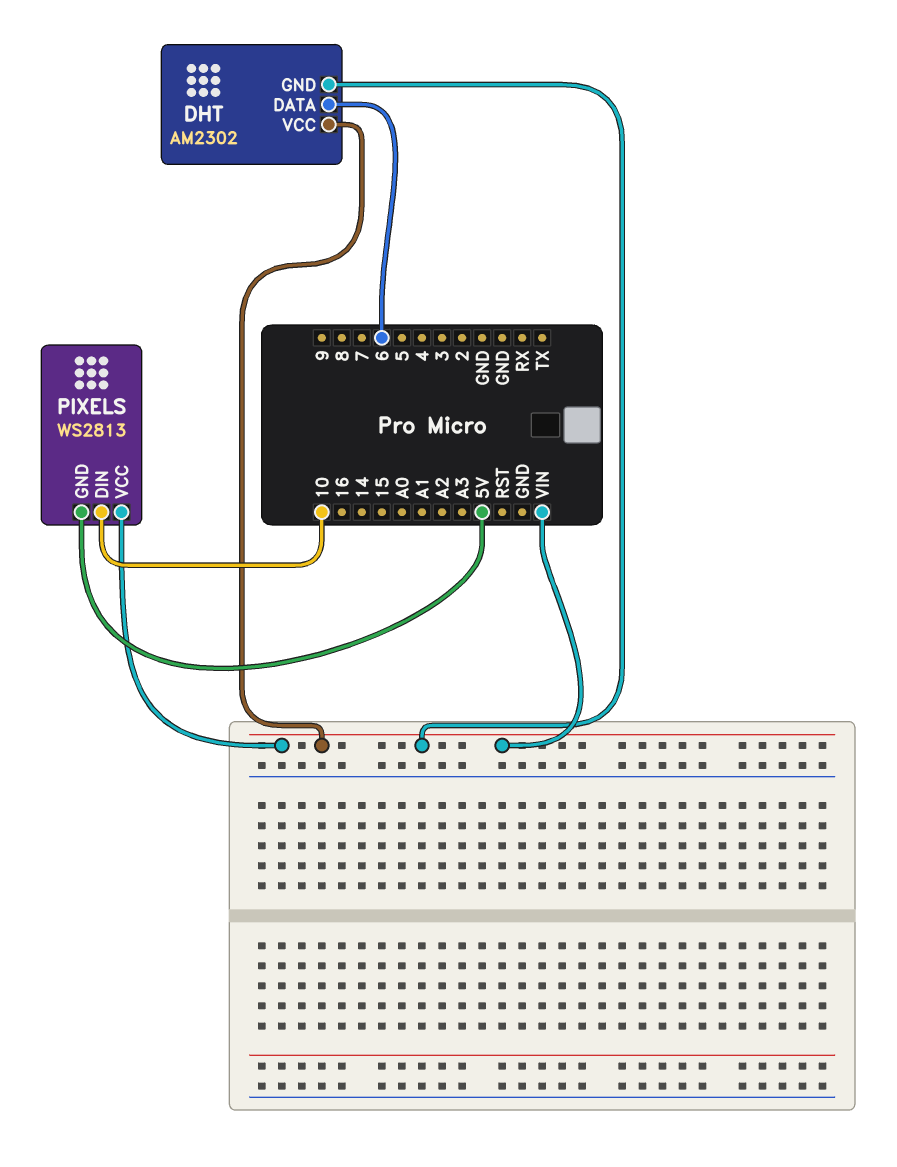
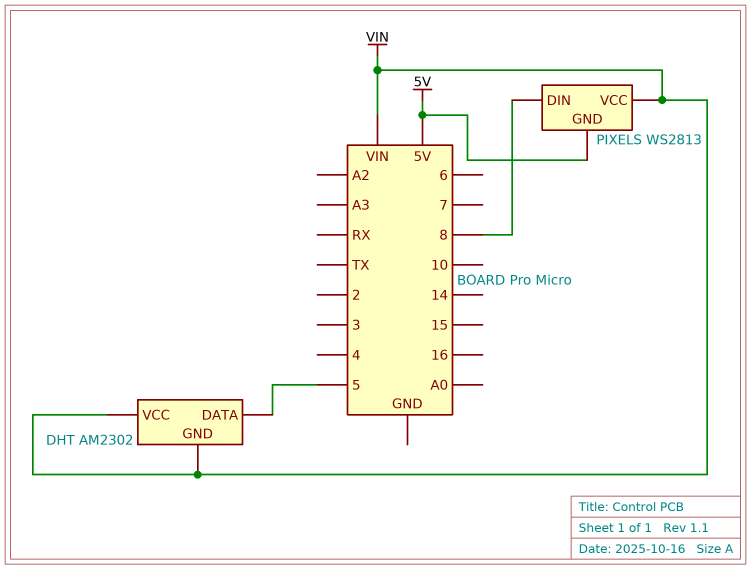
DHT pin DATA: 6 -> 5
PIXELS pin DIN: 10 -> 8

